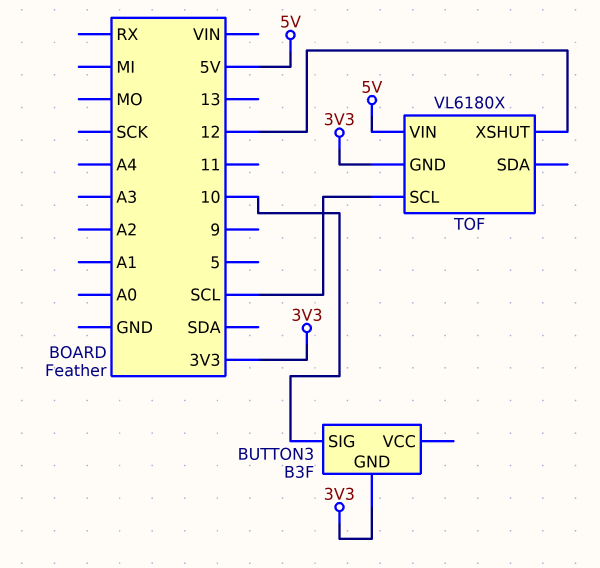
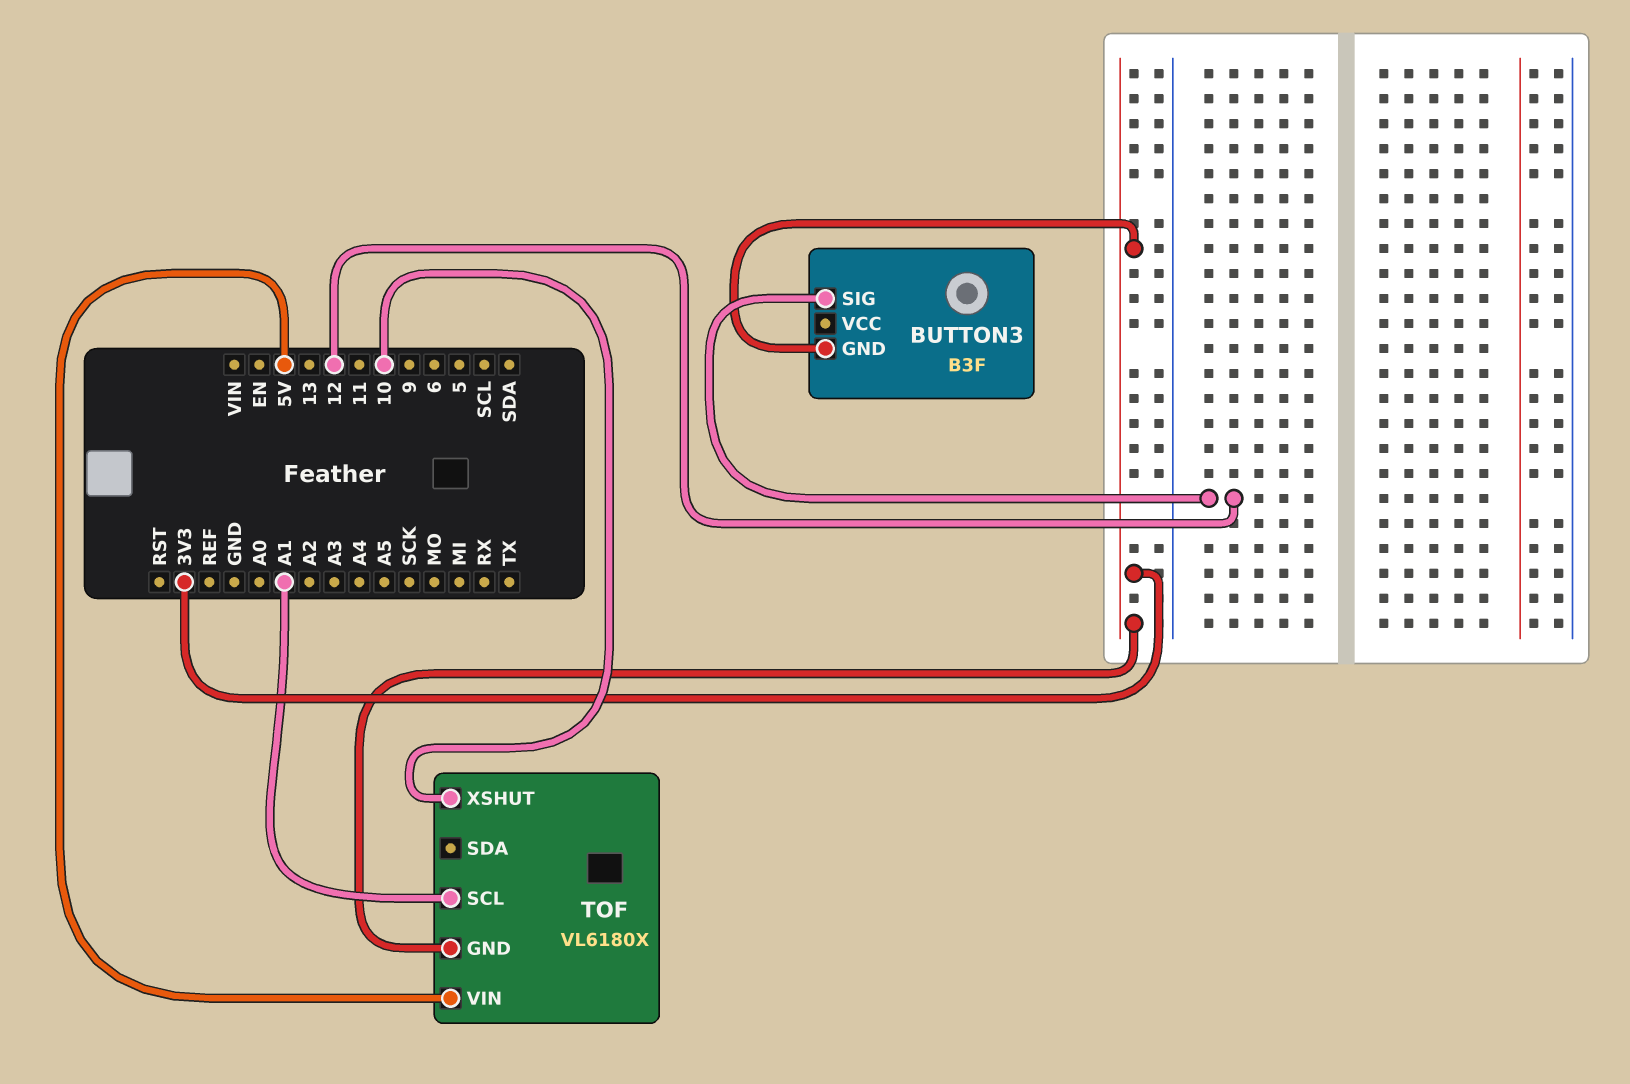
BUTTON3 pin SIG: 10 -> 12
TOF pin SCL: SCL -> A1
TOF pin XSHUT: 12 -> 10

